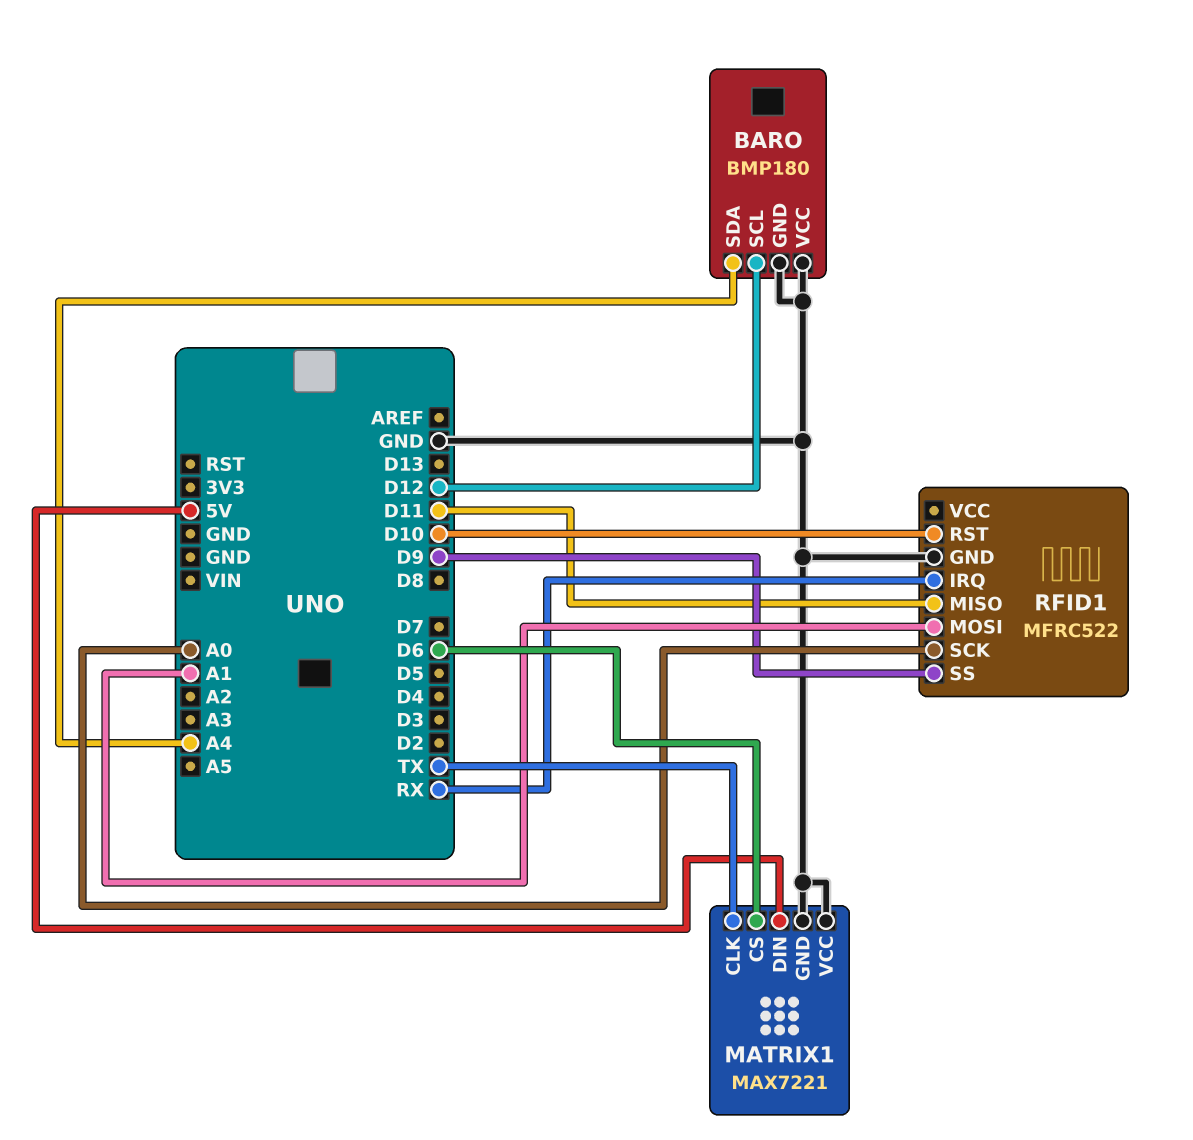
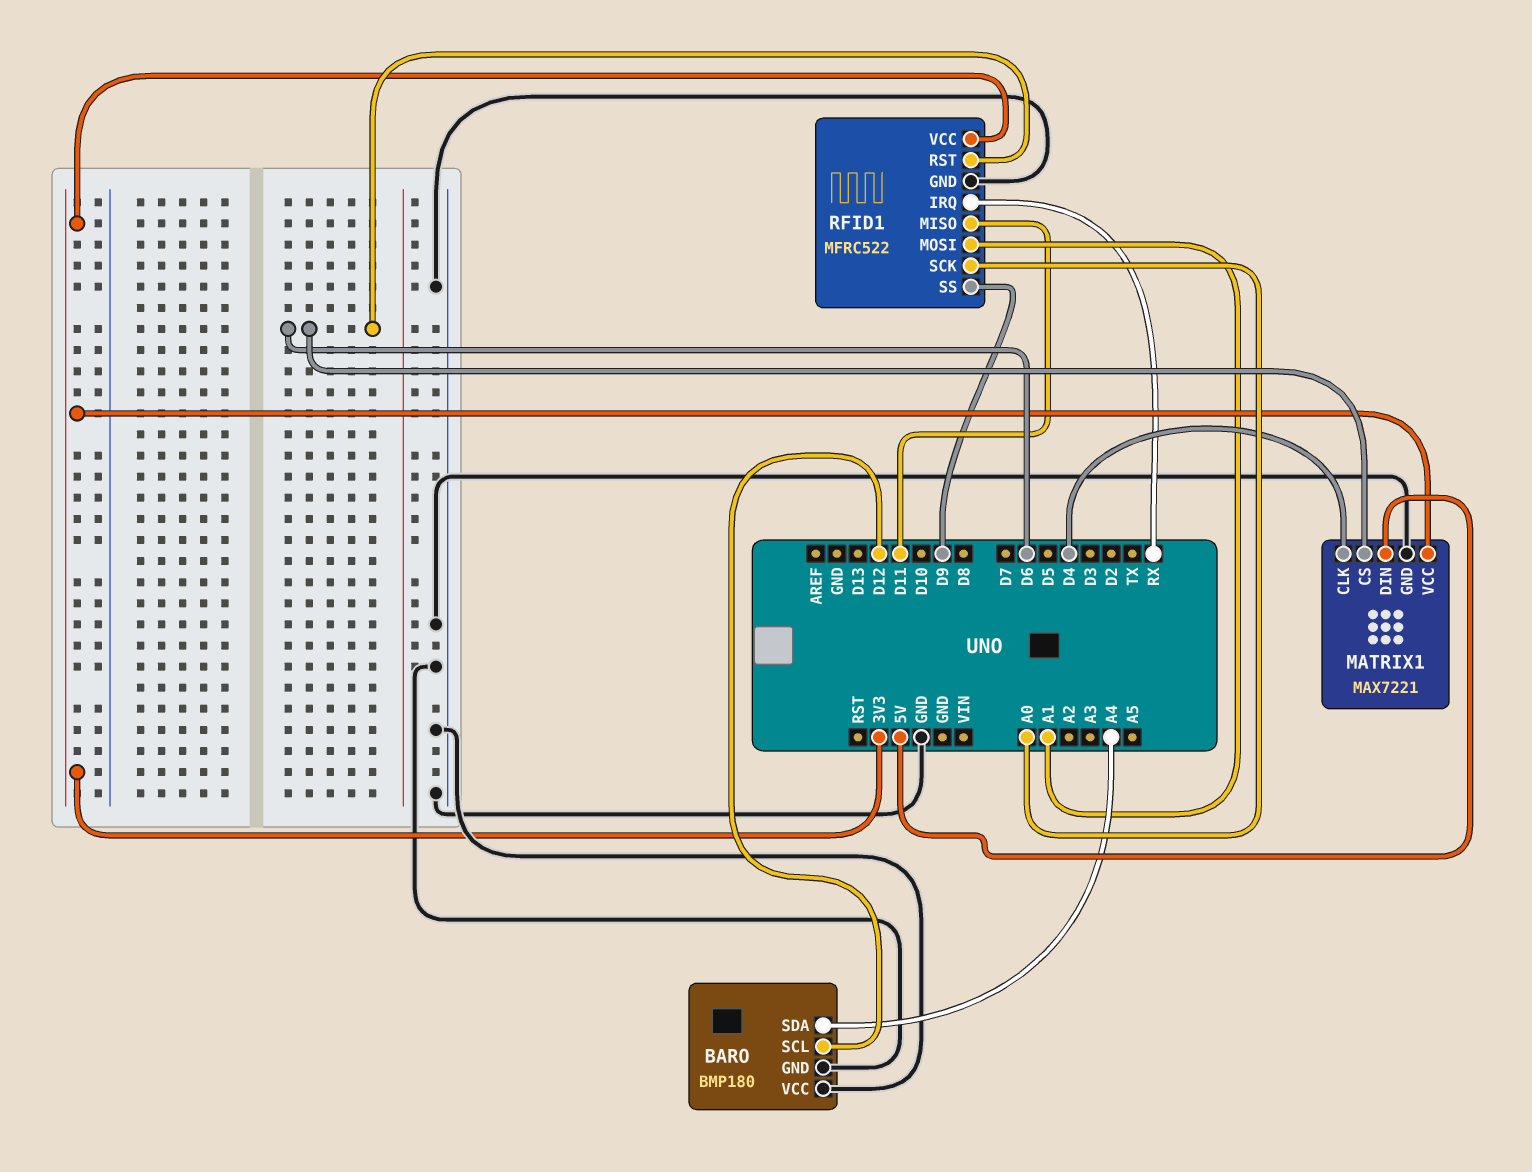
MATRIX1 pin CLK: TX -> D4
MATRIX1 pin VCC: GND -> 3V3
RFID1 pin RST: D10 -> D6
RFID1 pin VCC: none -> 3V3

